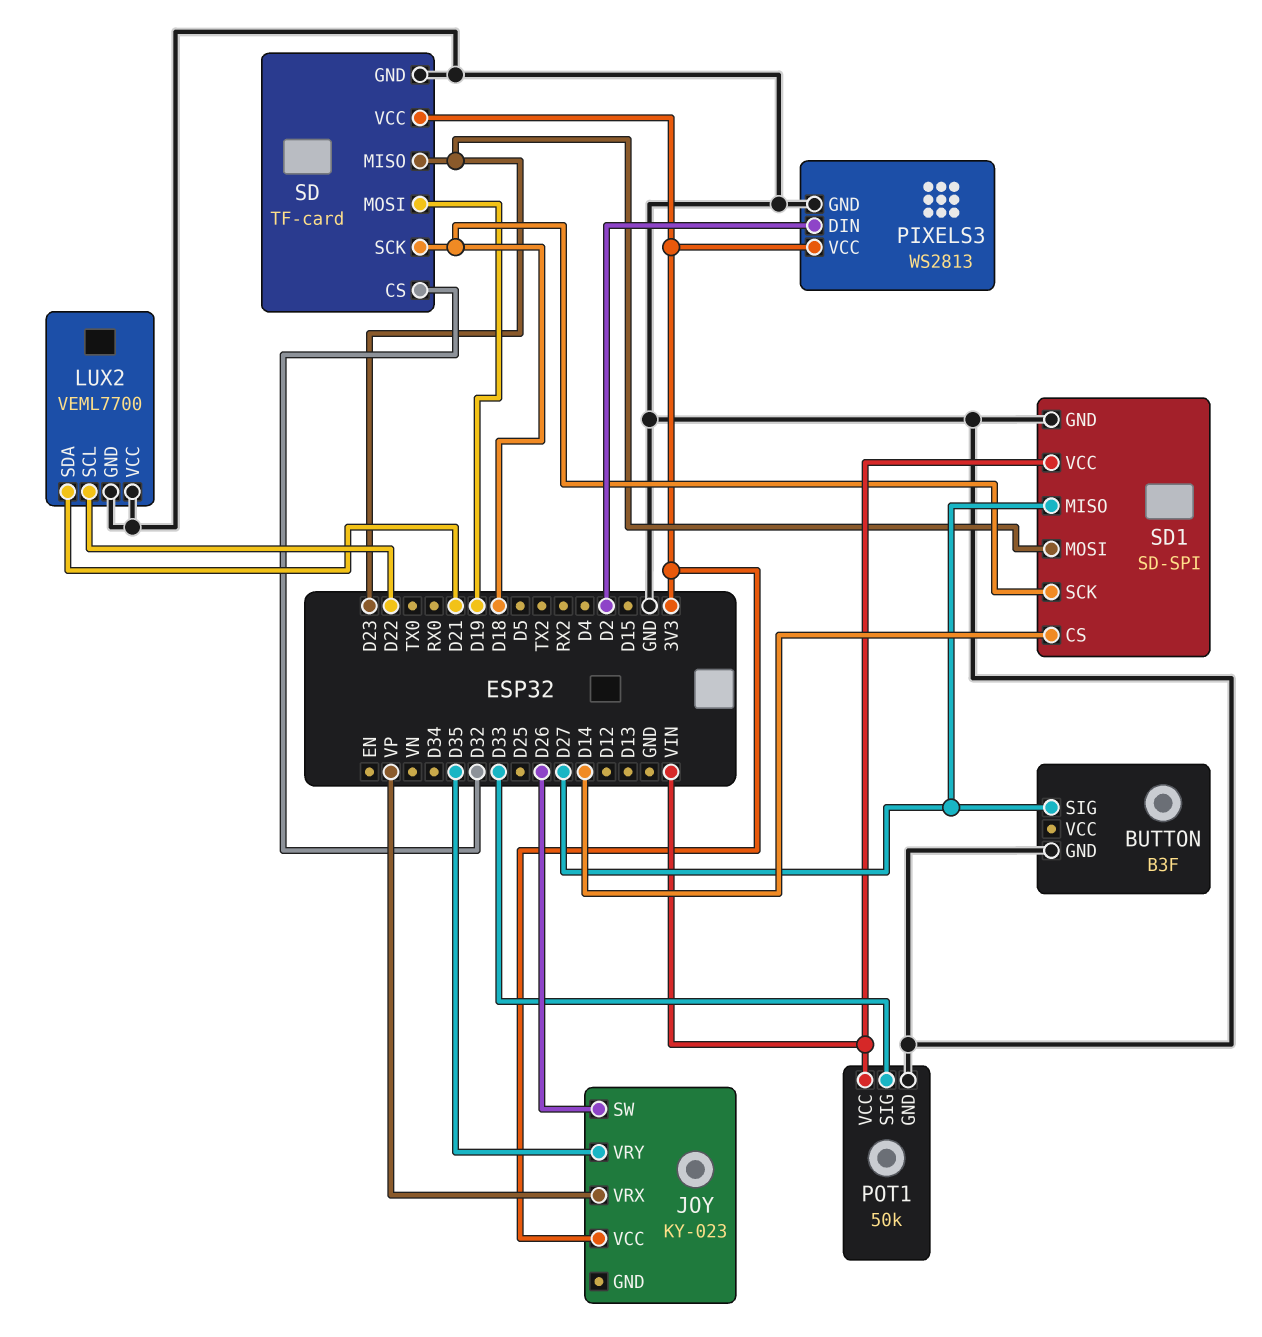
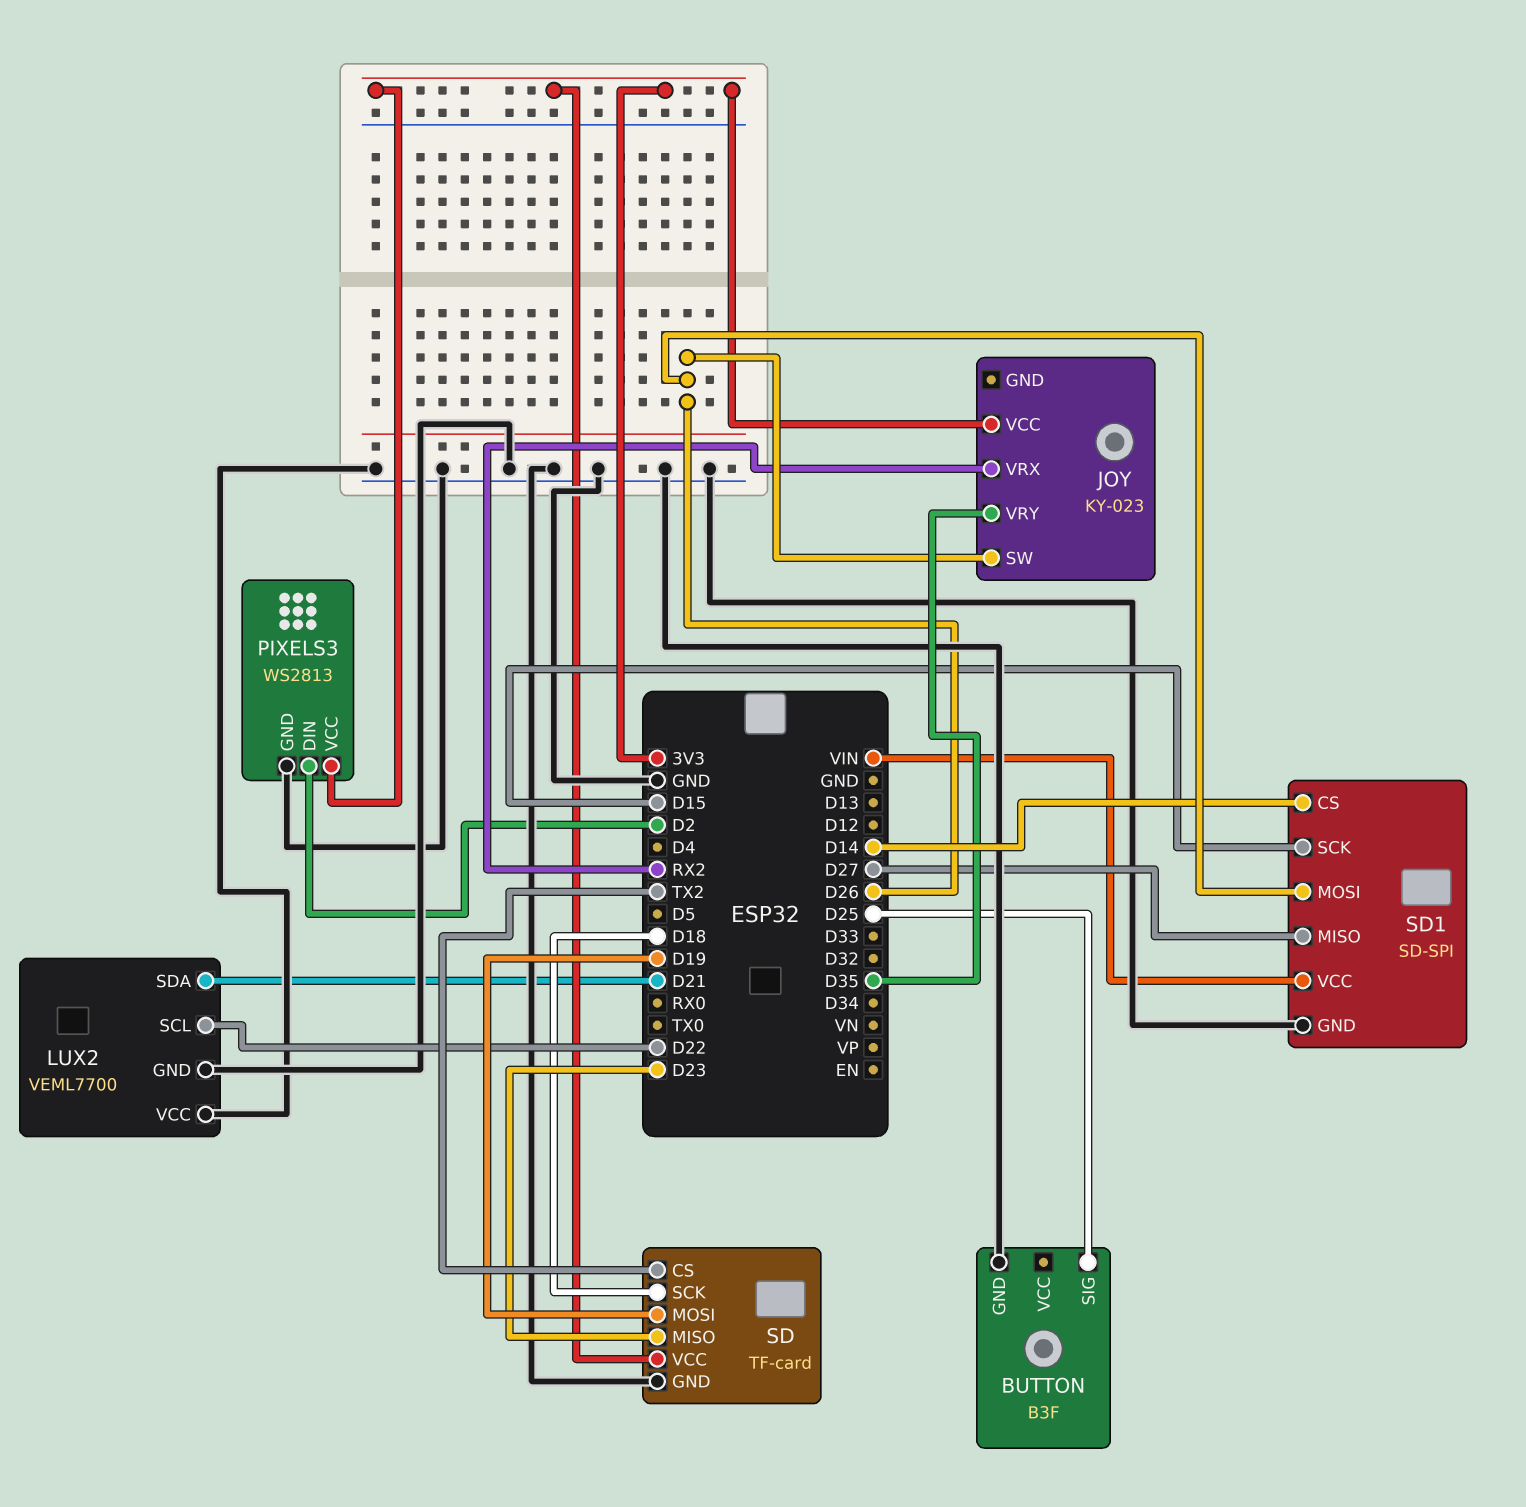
BUTTON pin SIG: D27 -> D25
JOY pin VRX: VP -> RX2
POT1: 50k -> none
POT1 pin GND: GND -> none
POT1 pin SIG: D33 -> none
POT1 pin VCC: VIN -> none
SD pin CS: D32 -> TX2
SD1 pin MOSI: D23 -> D26
SD1 pin SCK: D18 -> D15

